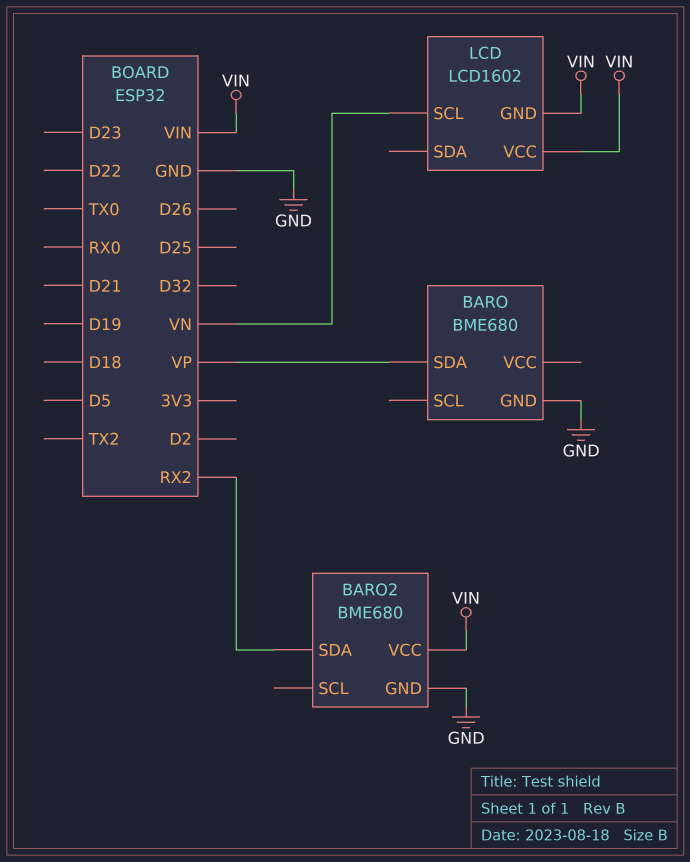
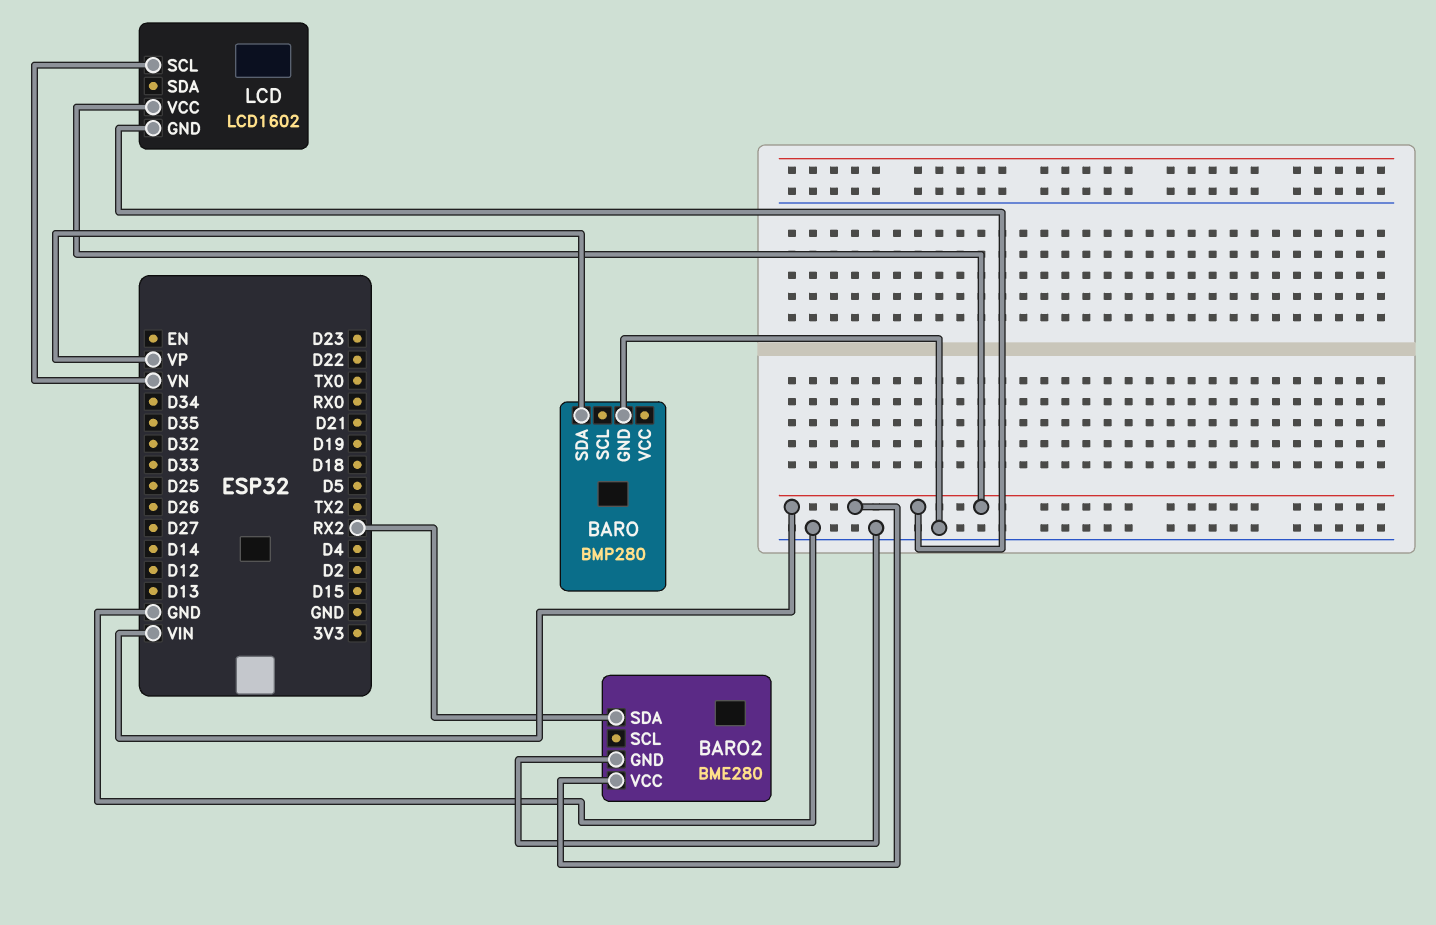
BARO: BME680 -> BMP280
BARO2: BME680 -> BME280

